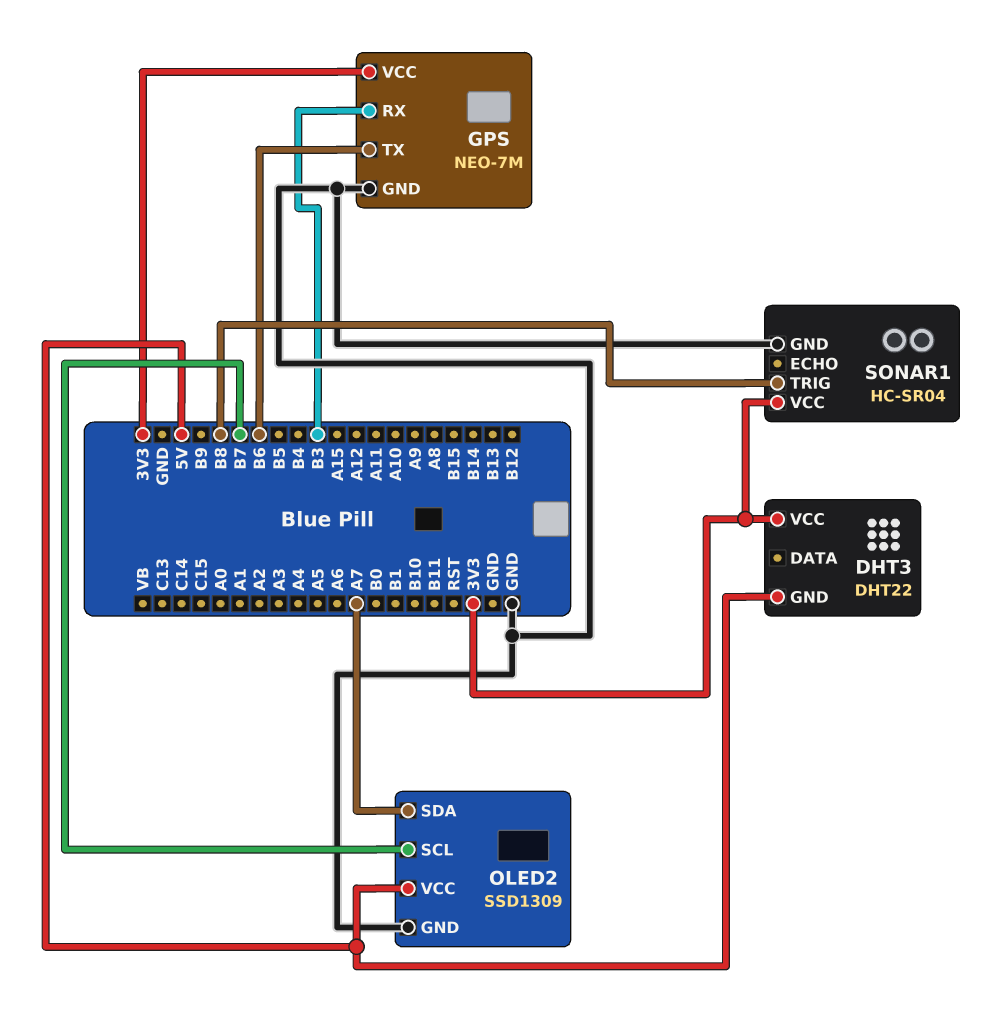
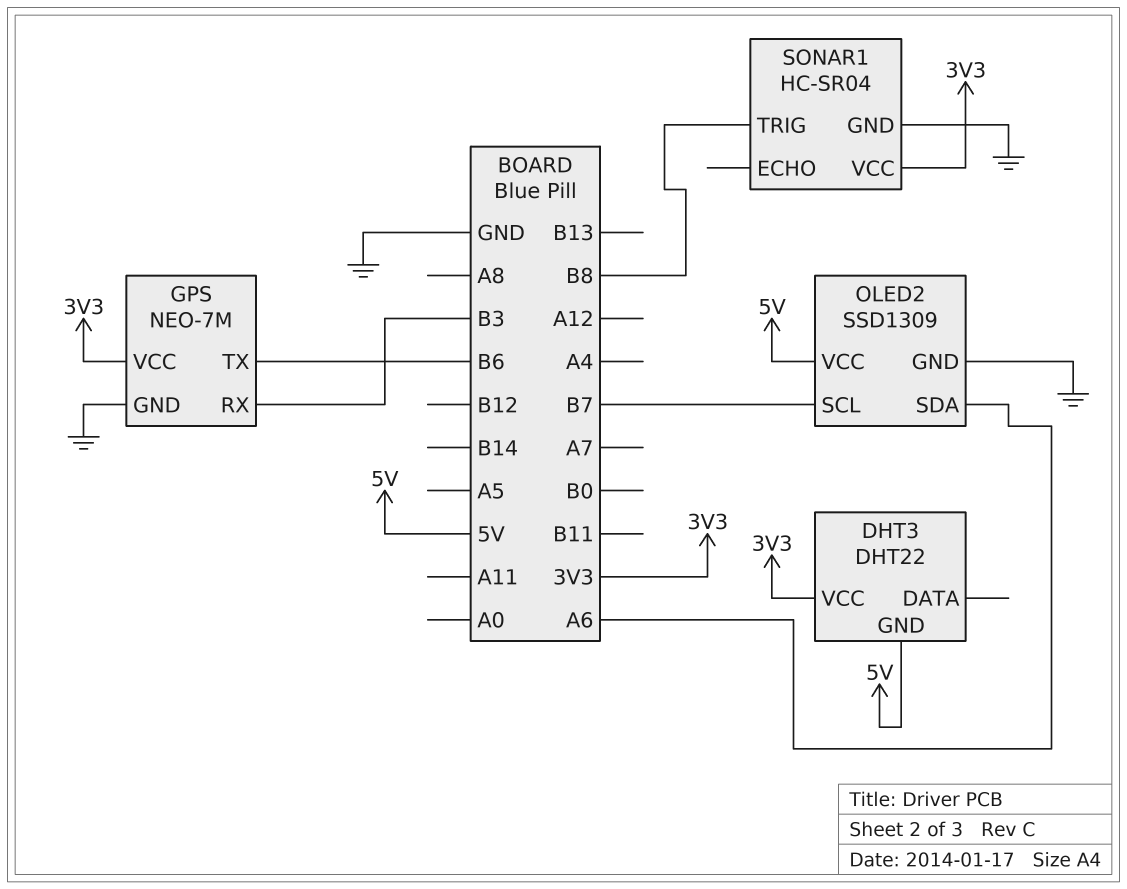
OLED2 pin SDA: A7 -> A6

